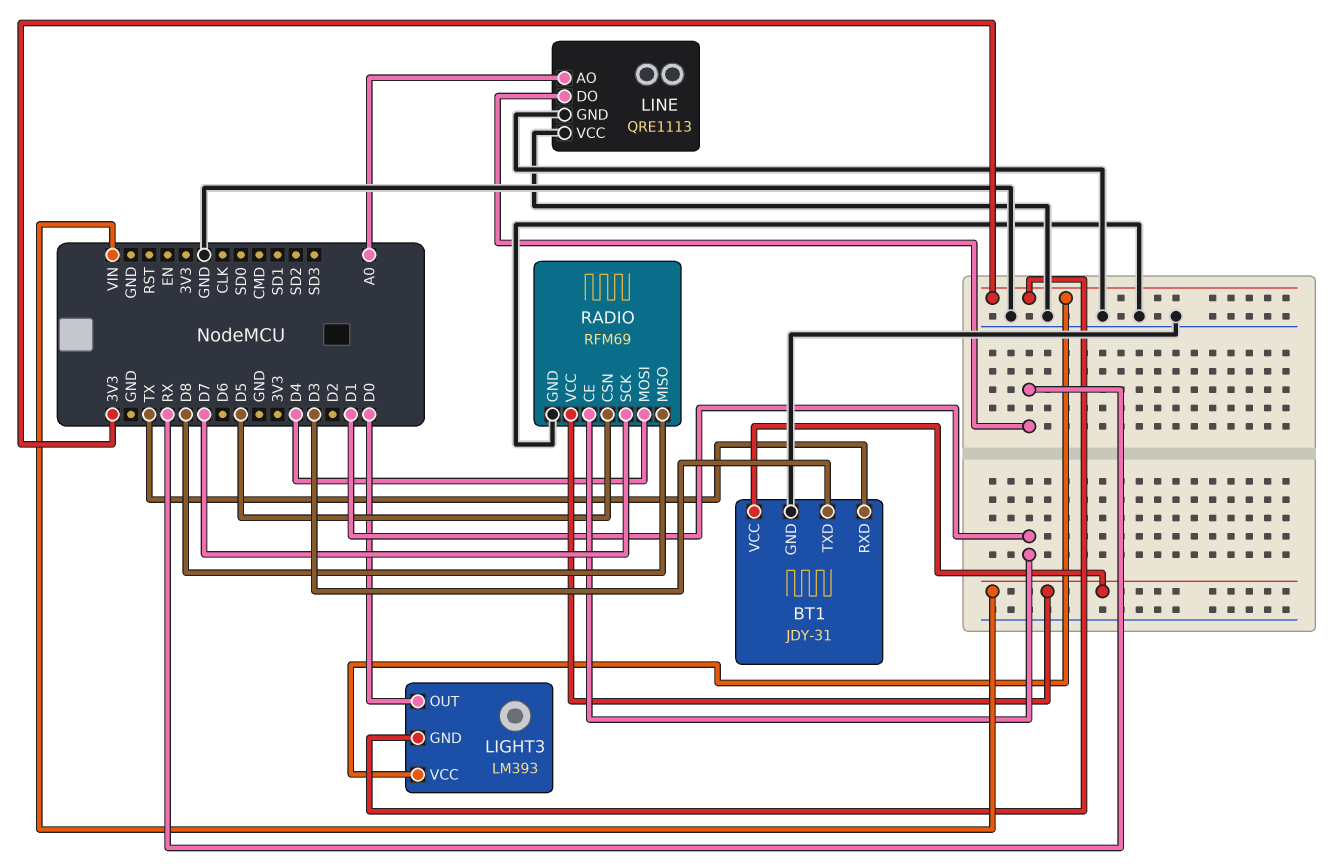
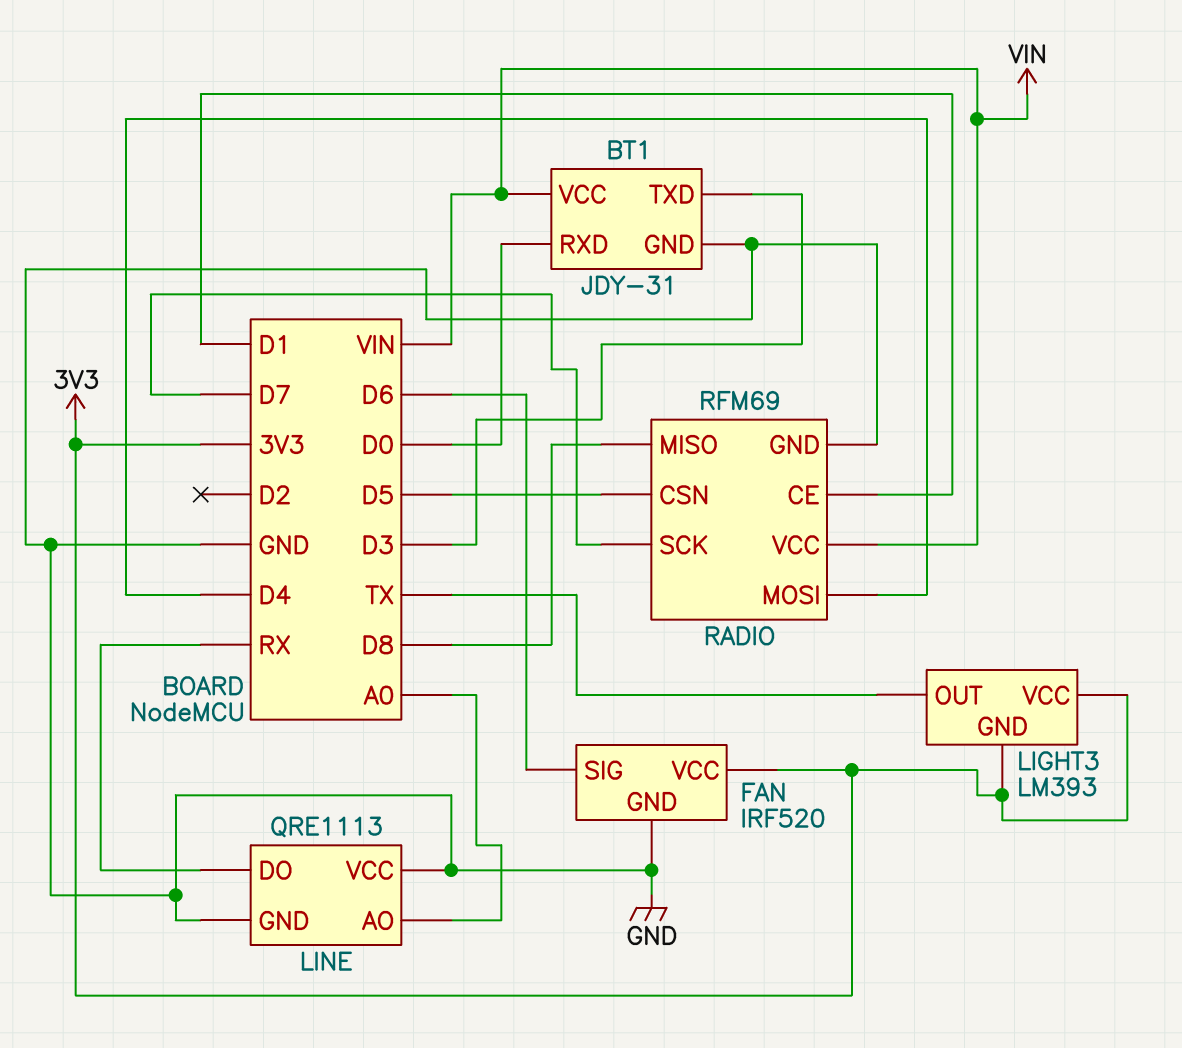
BT1 pin RXD: TX -> D0
FAN: none -> IRF520
FAN pin GND: none -> GND
FAN pin SIG: none -> D6
FAN pin VCC: none -> 3V3
LIGHT3 pin OUT: D0 -> TX

